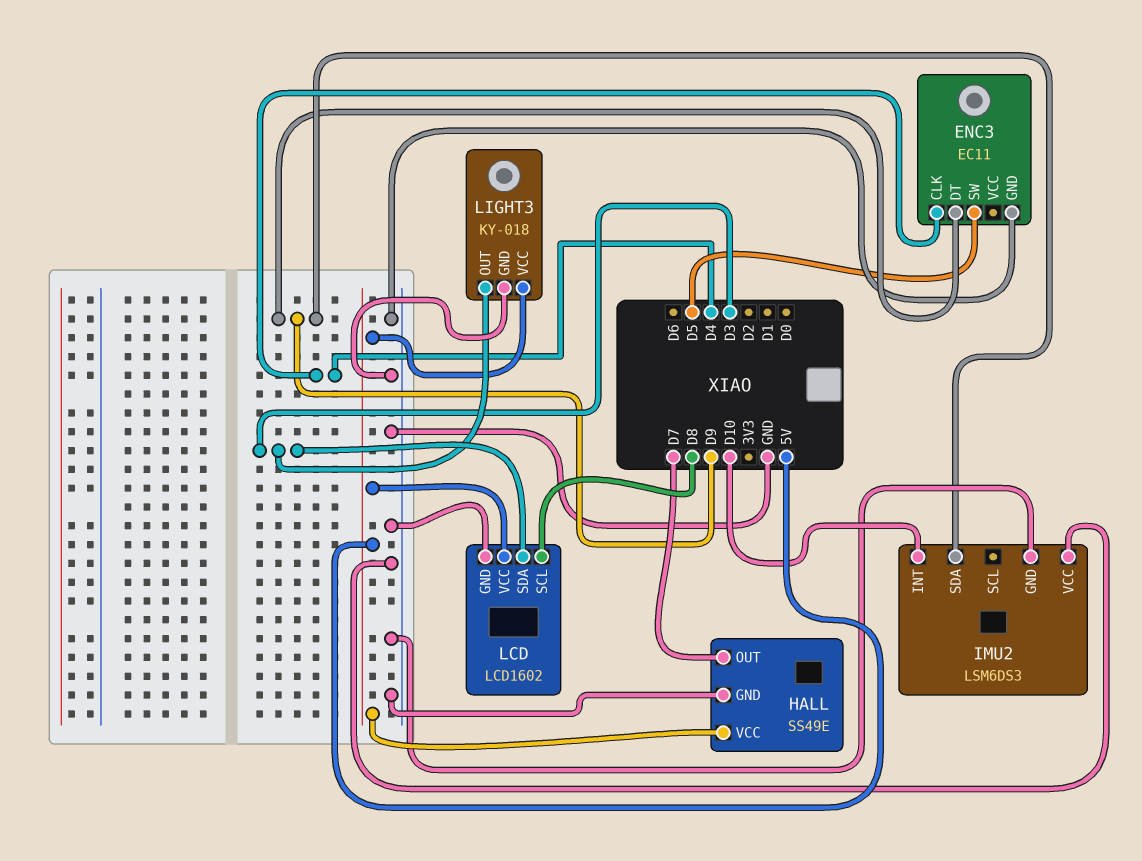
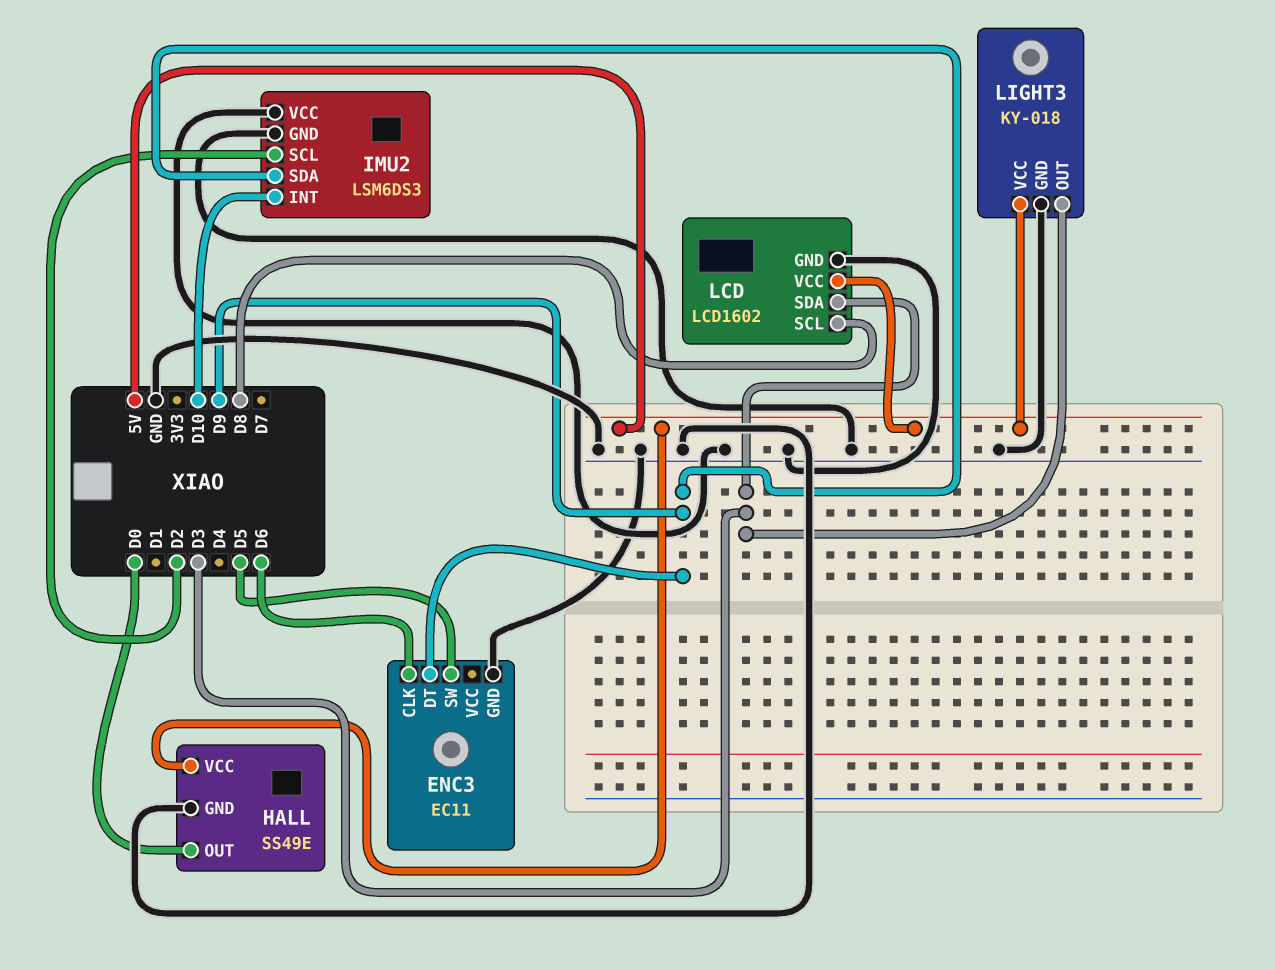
ENC3 pin CLK: D4 -> D6
HALL pin OUT: D7 -> D0
IMU2 pin SCL: none -> D2

